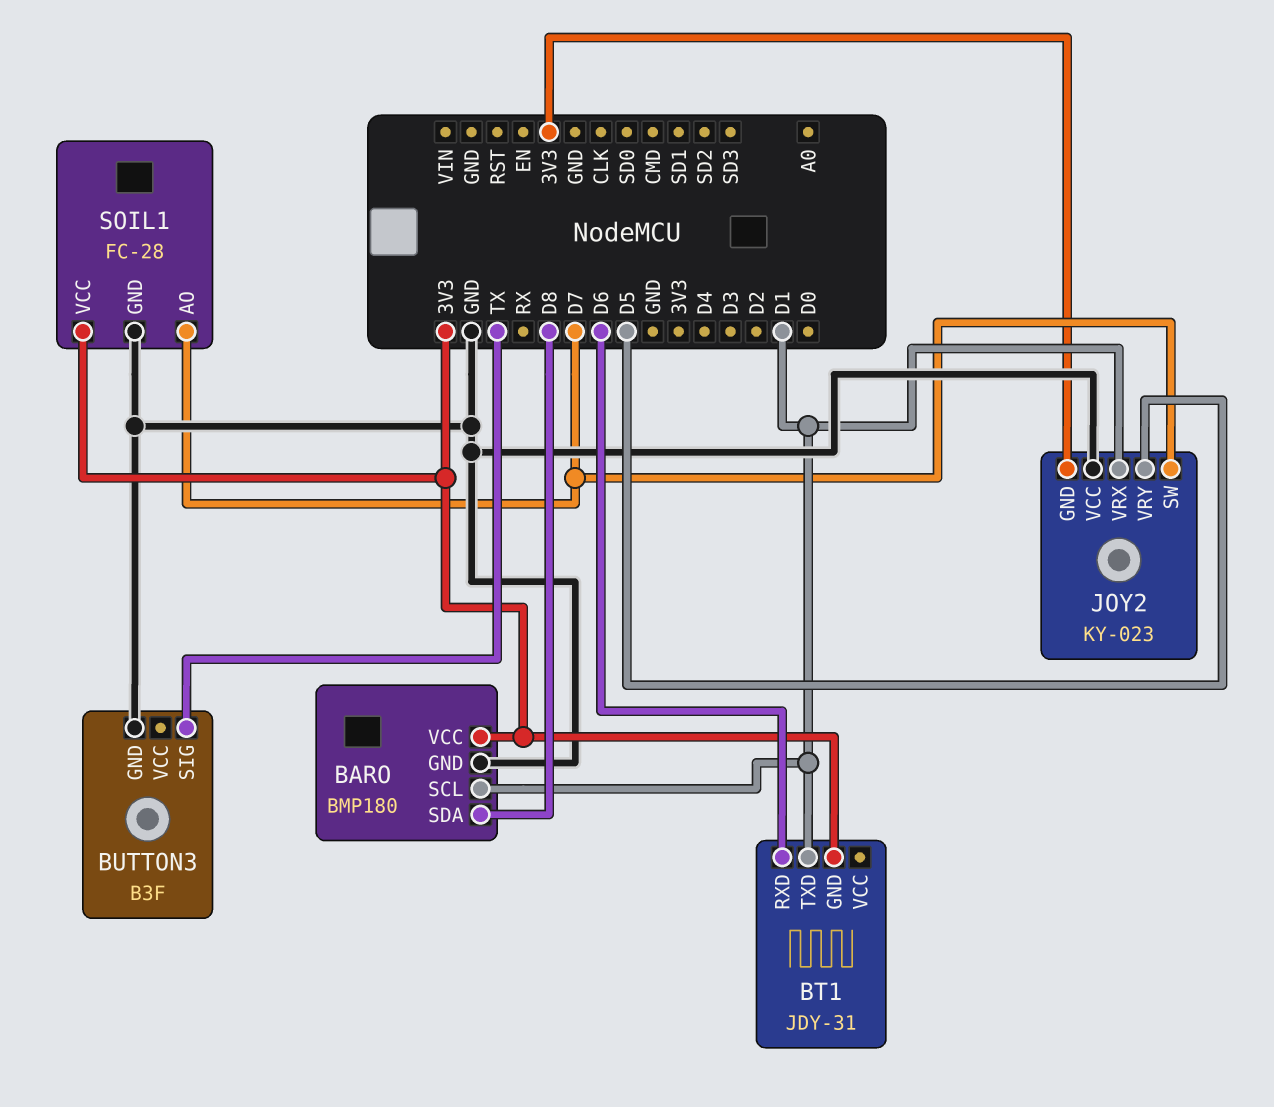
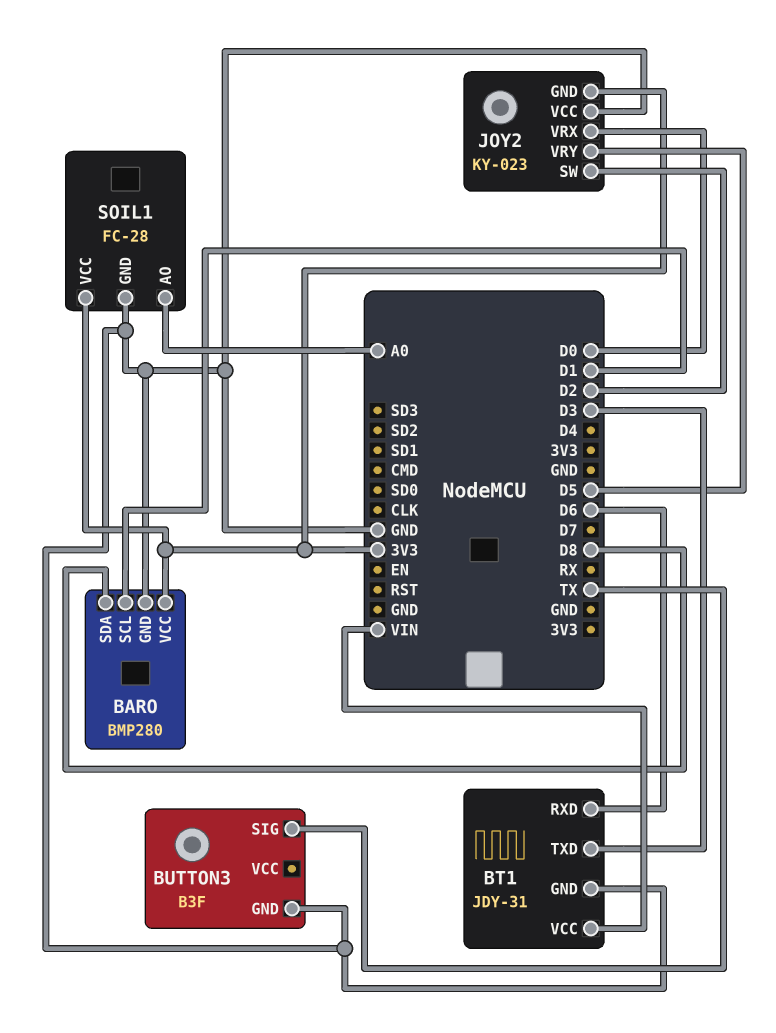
BARO: BMP180 -> BMP280
BT1 pin GND: 3V3 -> GND
BT1 pin TXD: D1 -> D3
BT1 pin VCC: none -> VIN
JOY2 pin SW: D7 -> D2
JOY2 pin VRX: D1 -> D0
SOIL1 pin AO: D7 -> A0

